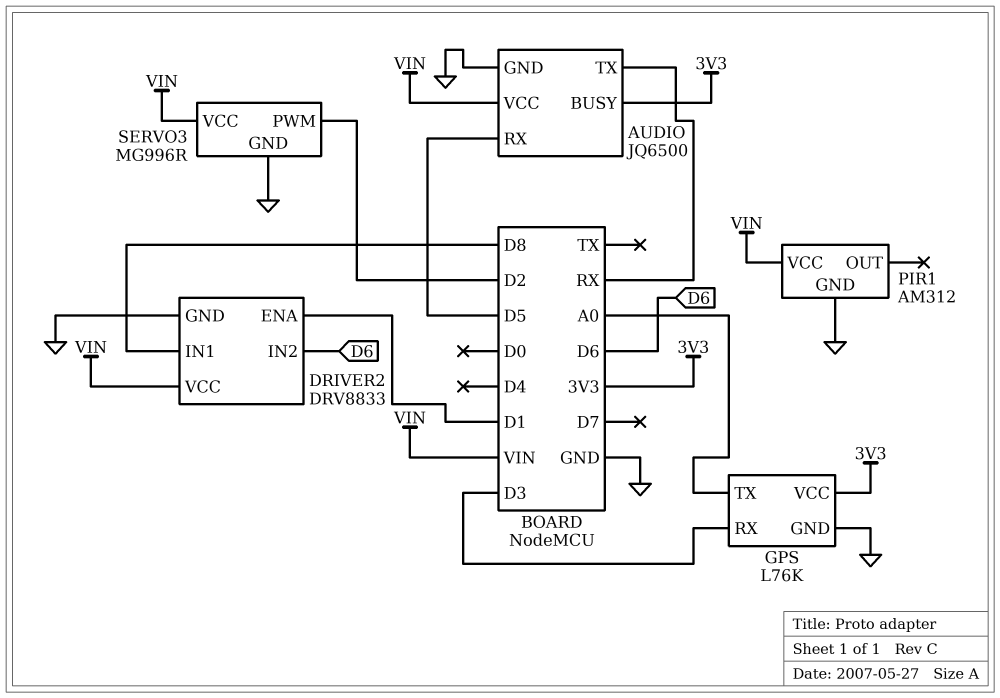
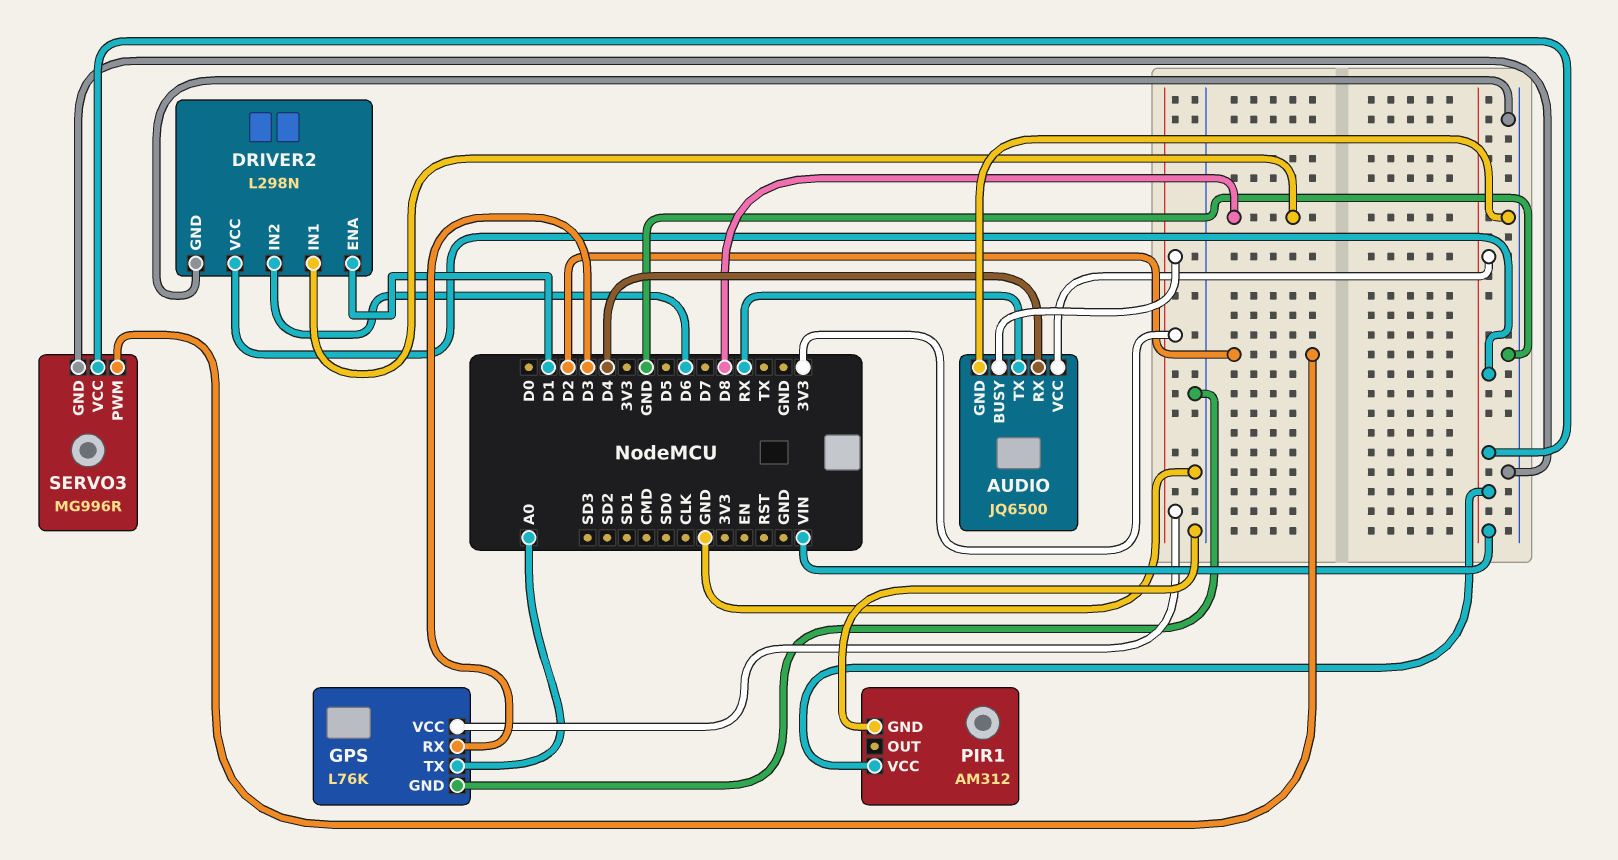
AUDIO pin RX: D5 -> D4
DRIVER2: DRV8833 -> L298N

